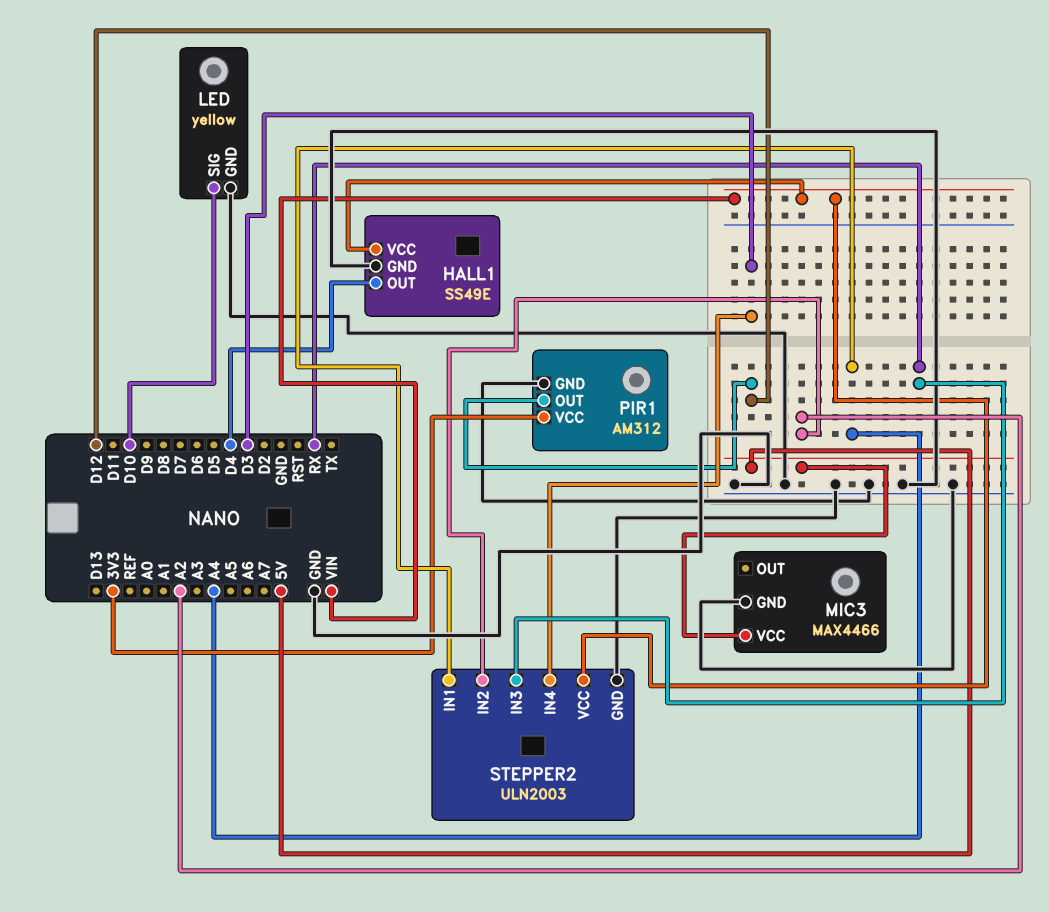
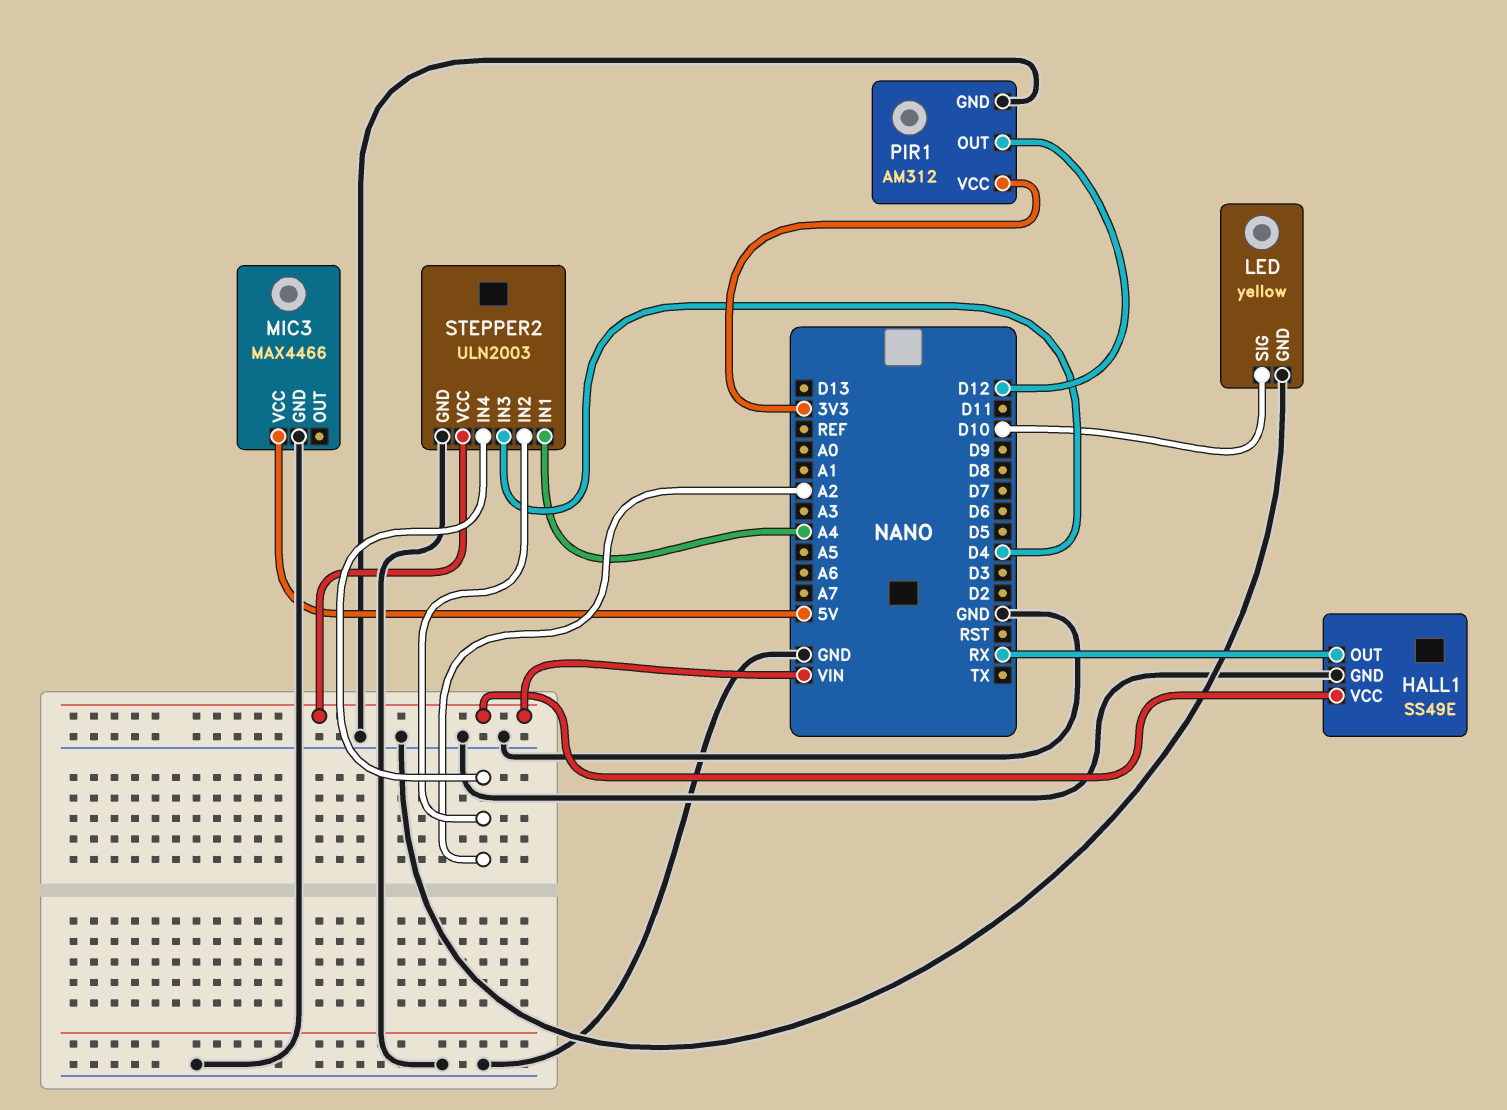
HALL1 pin OUT: D4 -> RX
STEPPER2 pin IN3: RX -> D4
STEPPER2 pin IN4: D3 -> A2

